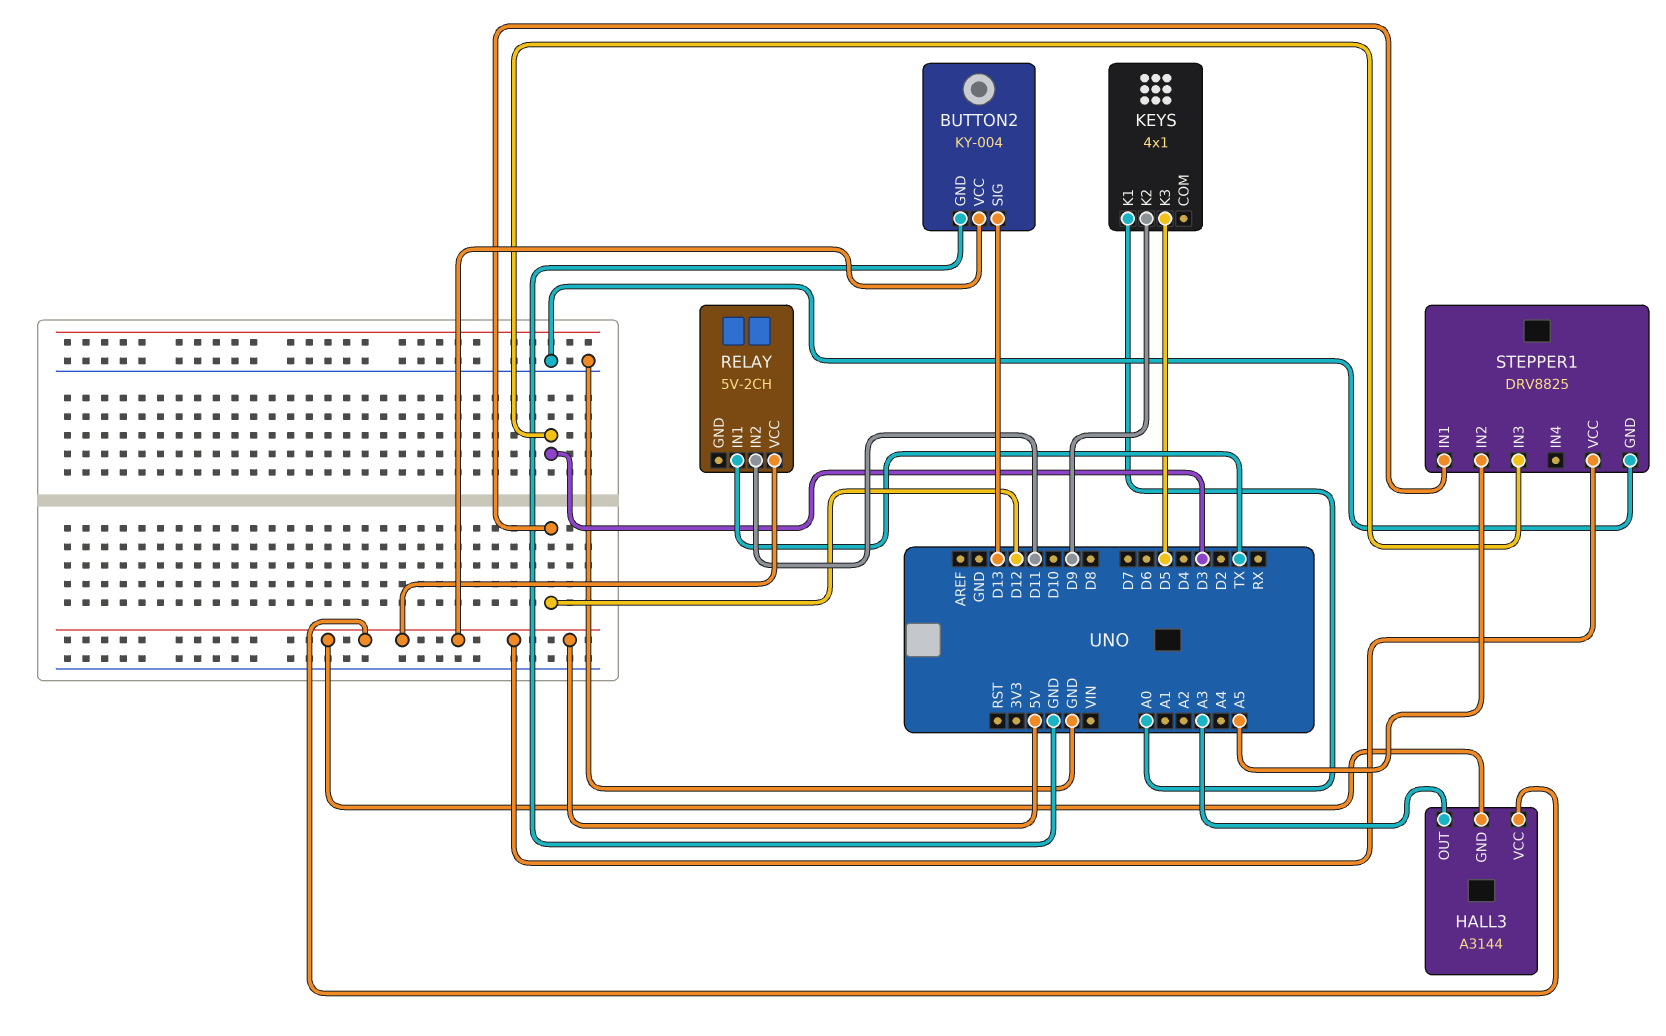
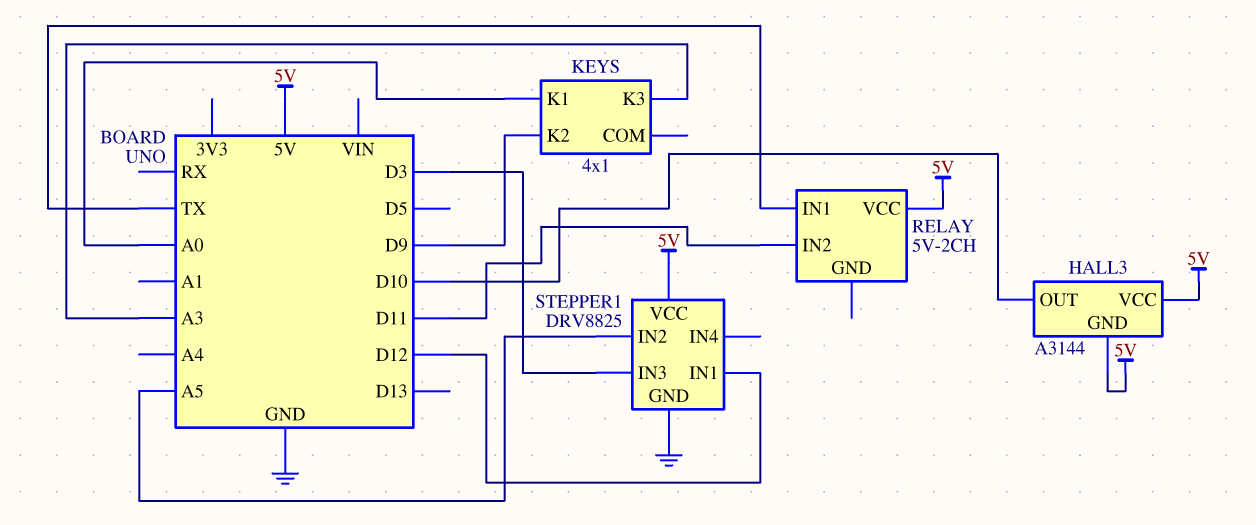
BUTTON2: KY-004 -> none
BUTTON2 pin GND: GND -> none
BUTTON2 pin SIG: D13 -> none
BUTTON2 pin VCC: 5V -> none
HALL3 pin OUT: A3 -> D10
KEYS pin K3: D5 -> A3

